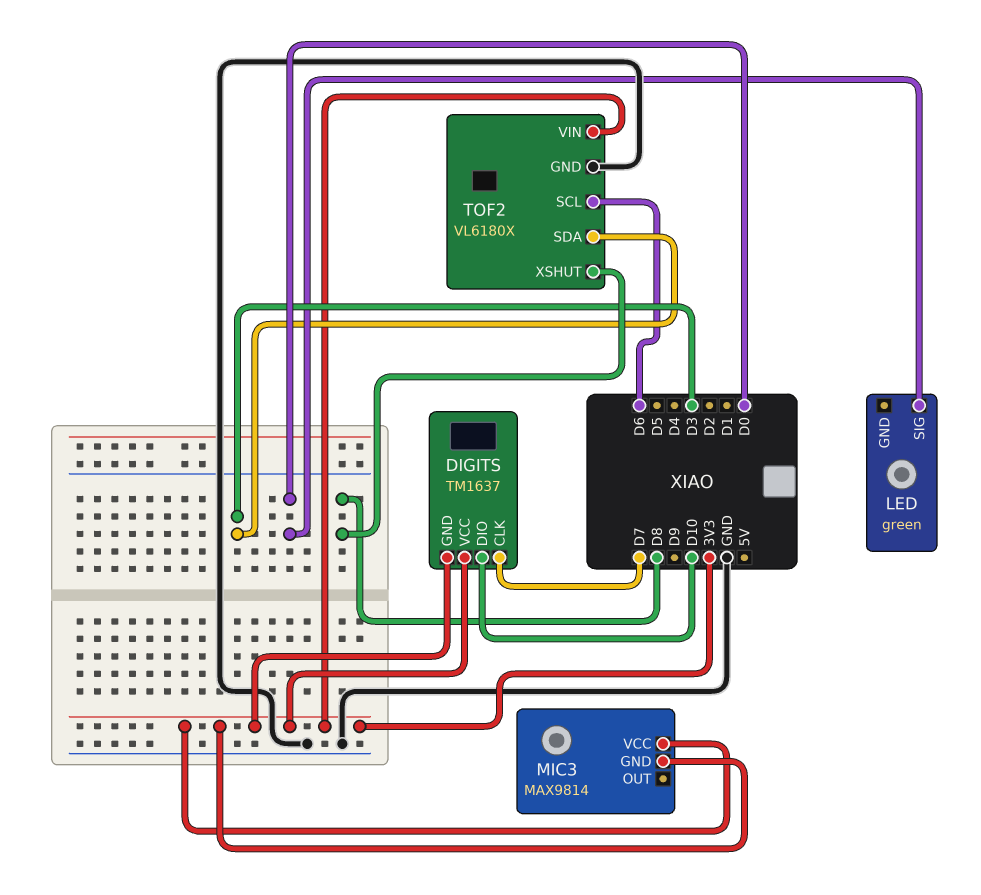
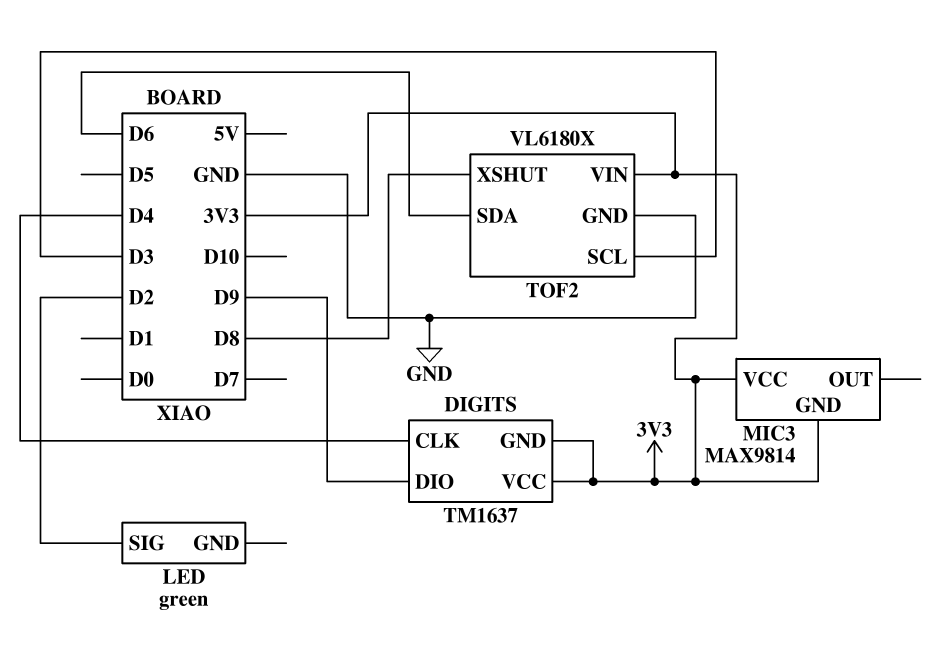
DIGITS pin CLK: D7 -> D4
DIGITS pin DIO: D10 -> D9
LED pin SIG: D0 -> D2
TOF2 pin SCL: D6 -> D3
TOF2 pin SDA: D3 -> D6

